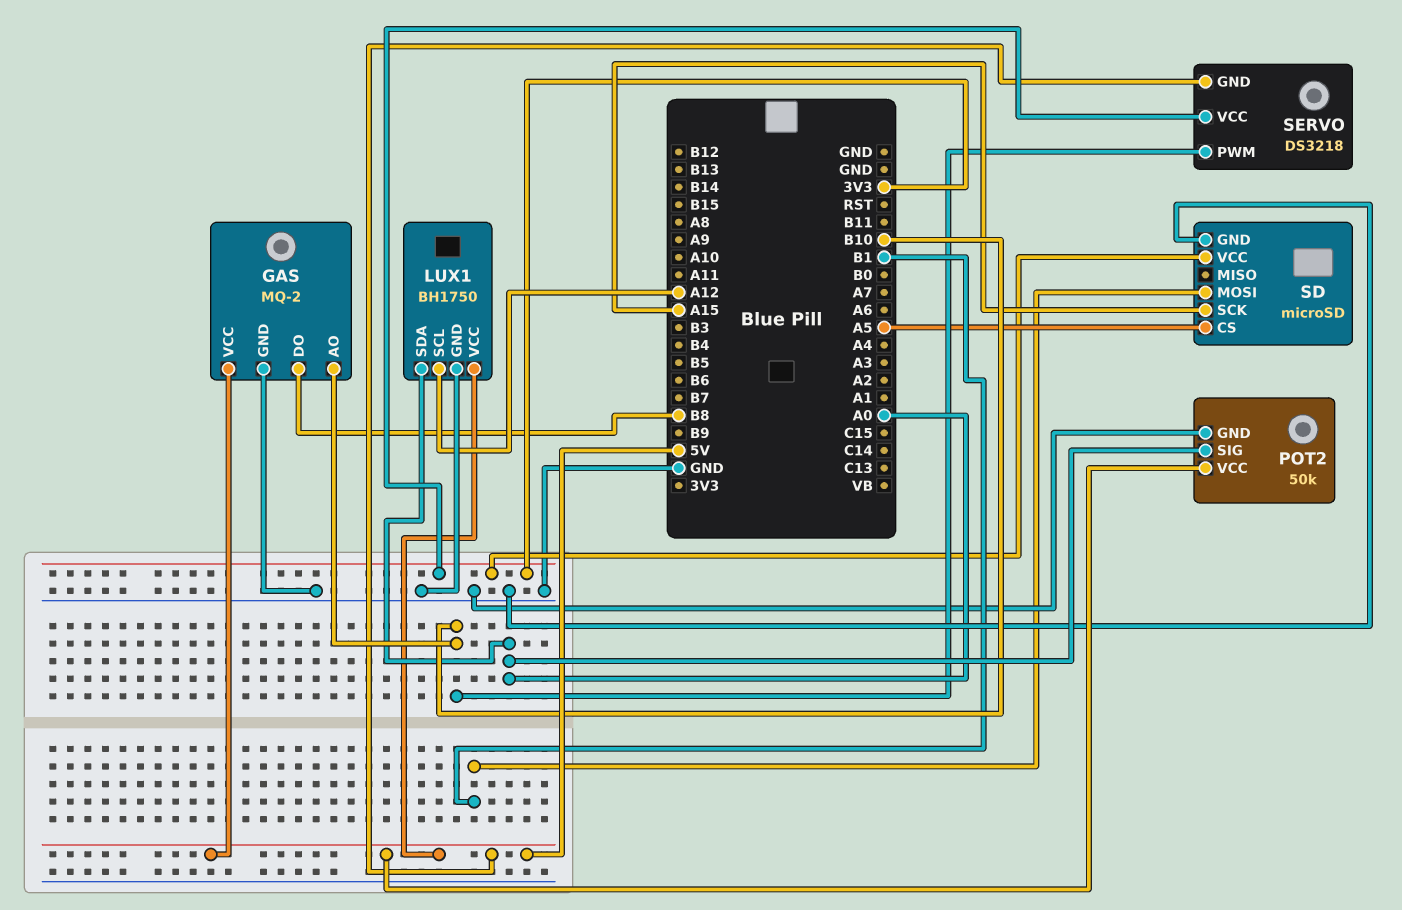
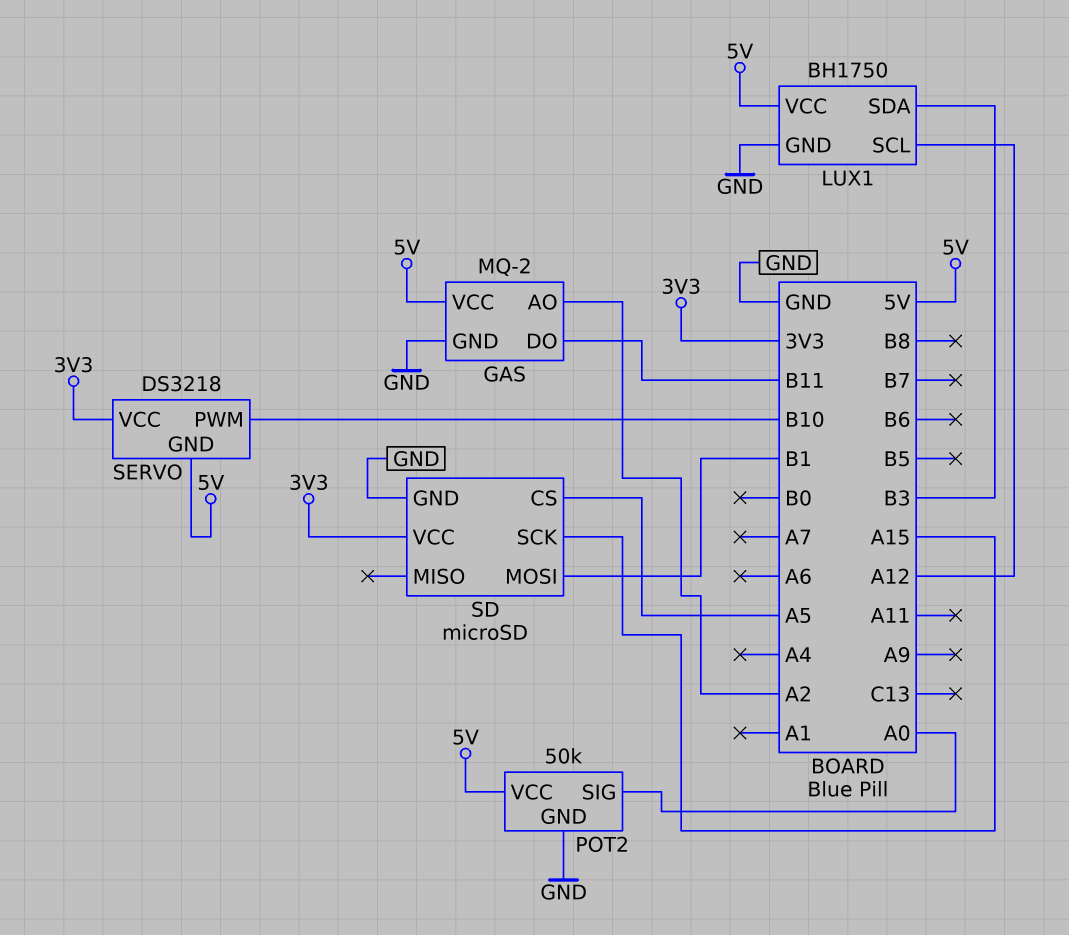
GAS pin AO: B10 -> A2
GAS pin DO: B8 -> B11
LUX1 pin SDA: A0 -> B3

